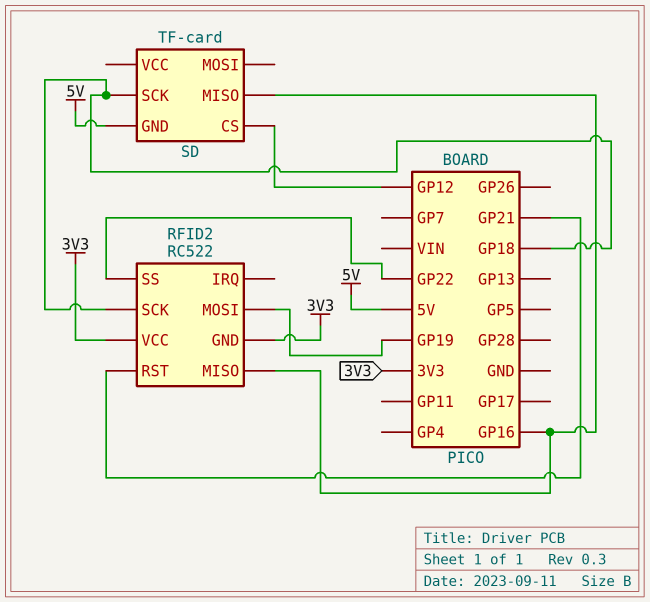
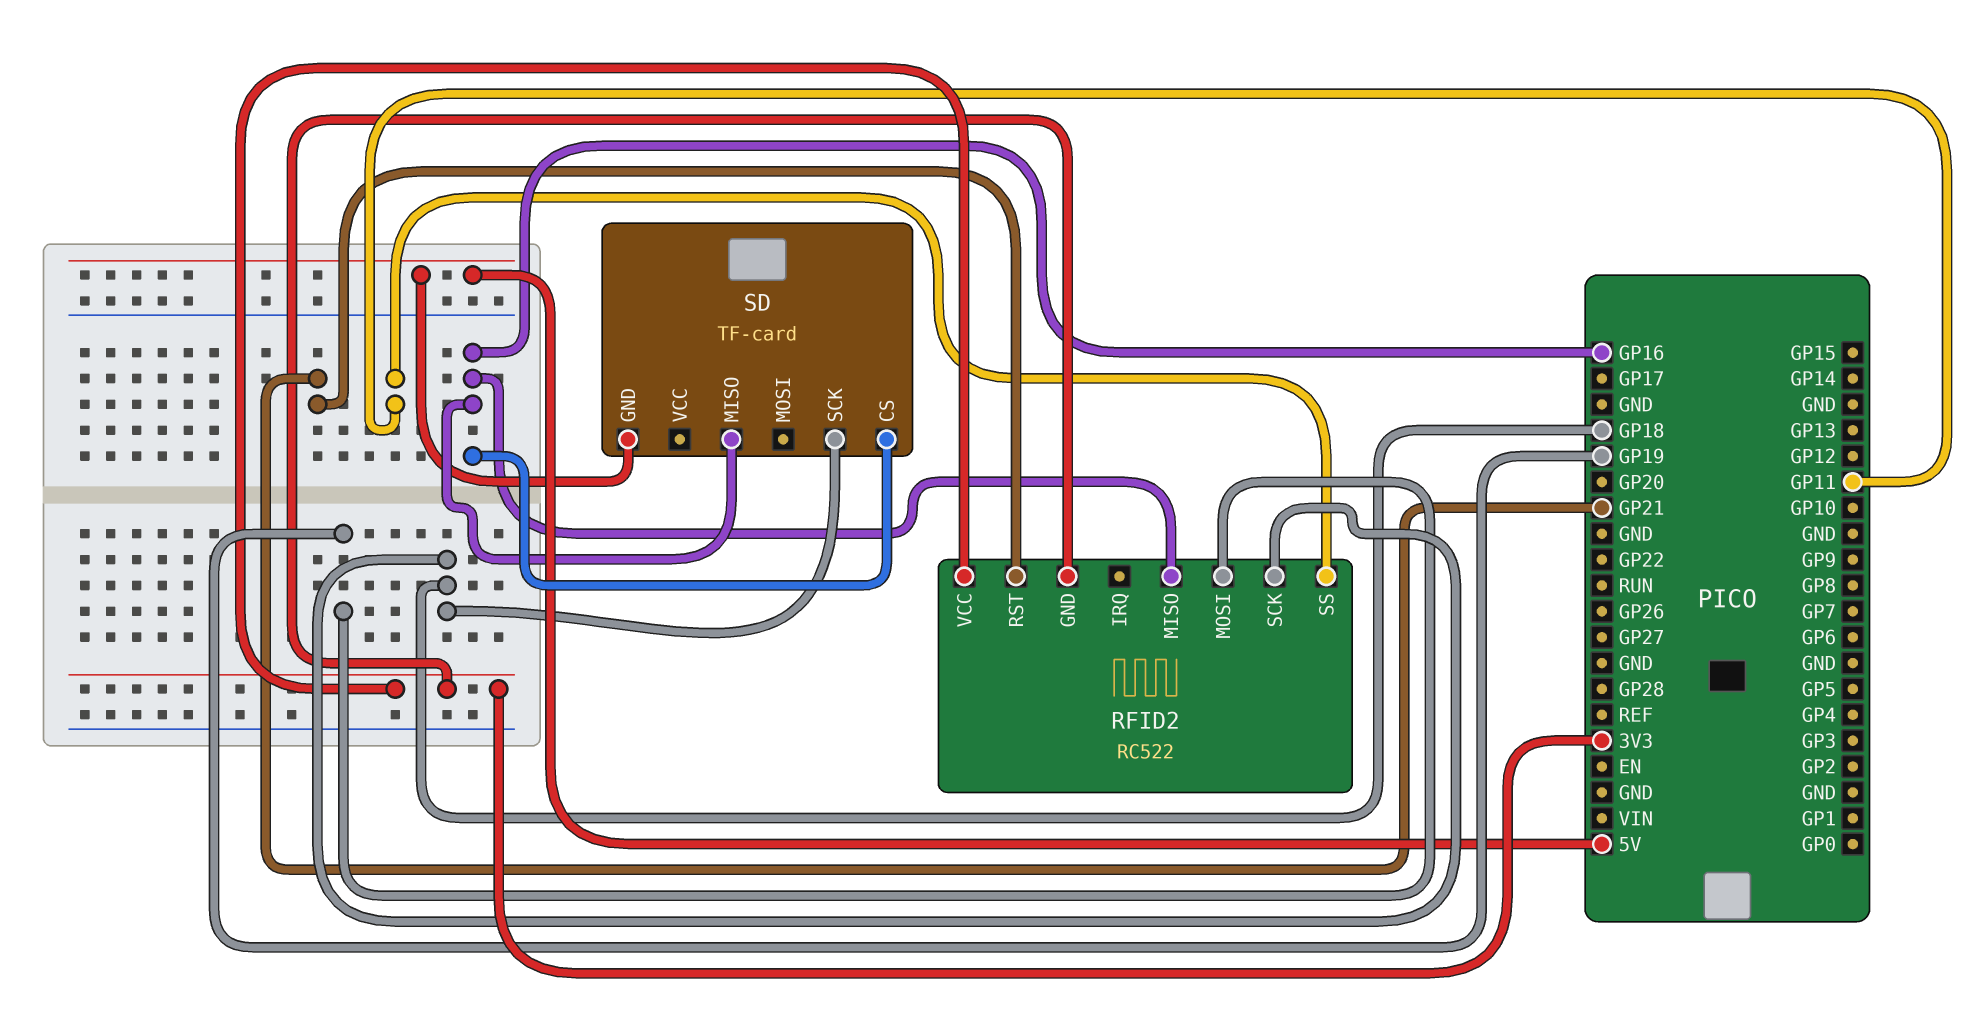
RFID2 pin SS: GP22 -> GP11
SD pin CS: GP12 -> GP16

